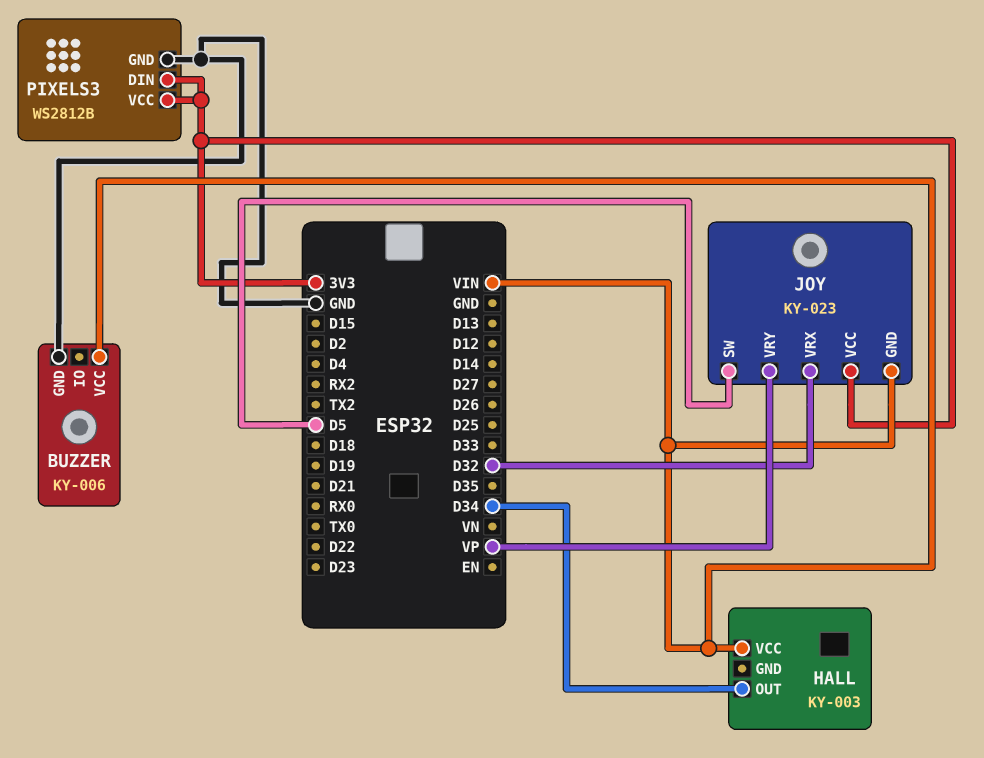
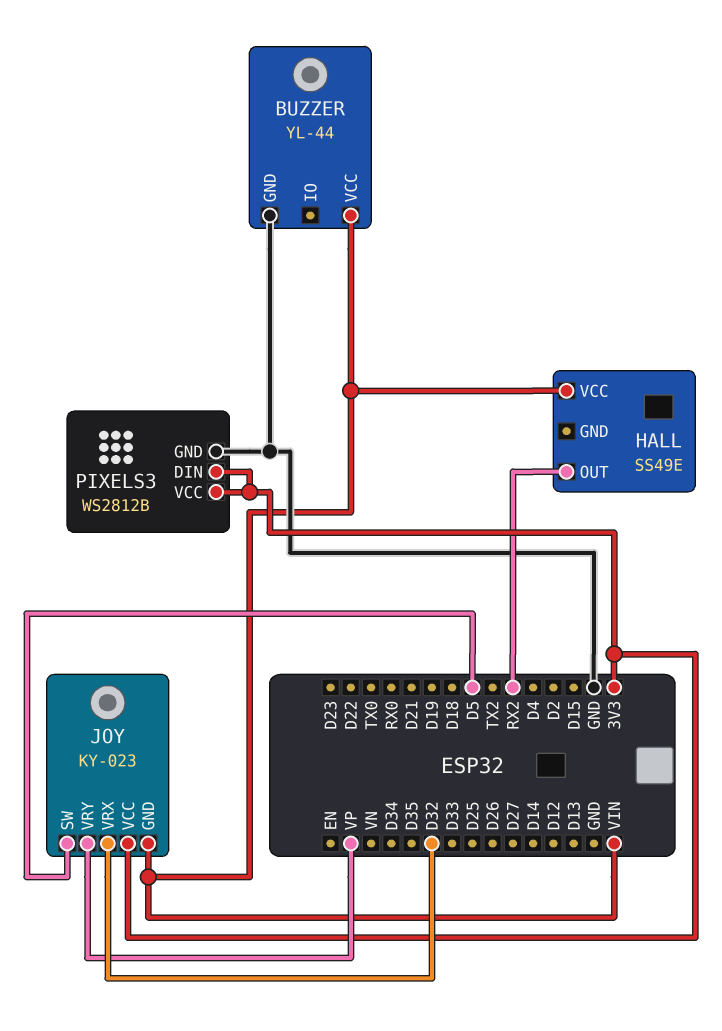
BUZZER: KY-006 -> YL-44
HALL: KY-003 -> SS49E
HALL pin OUT: D34 -> RX2

